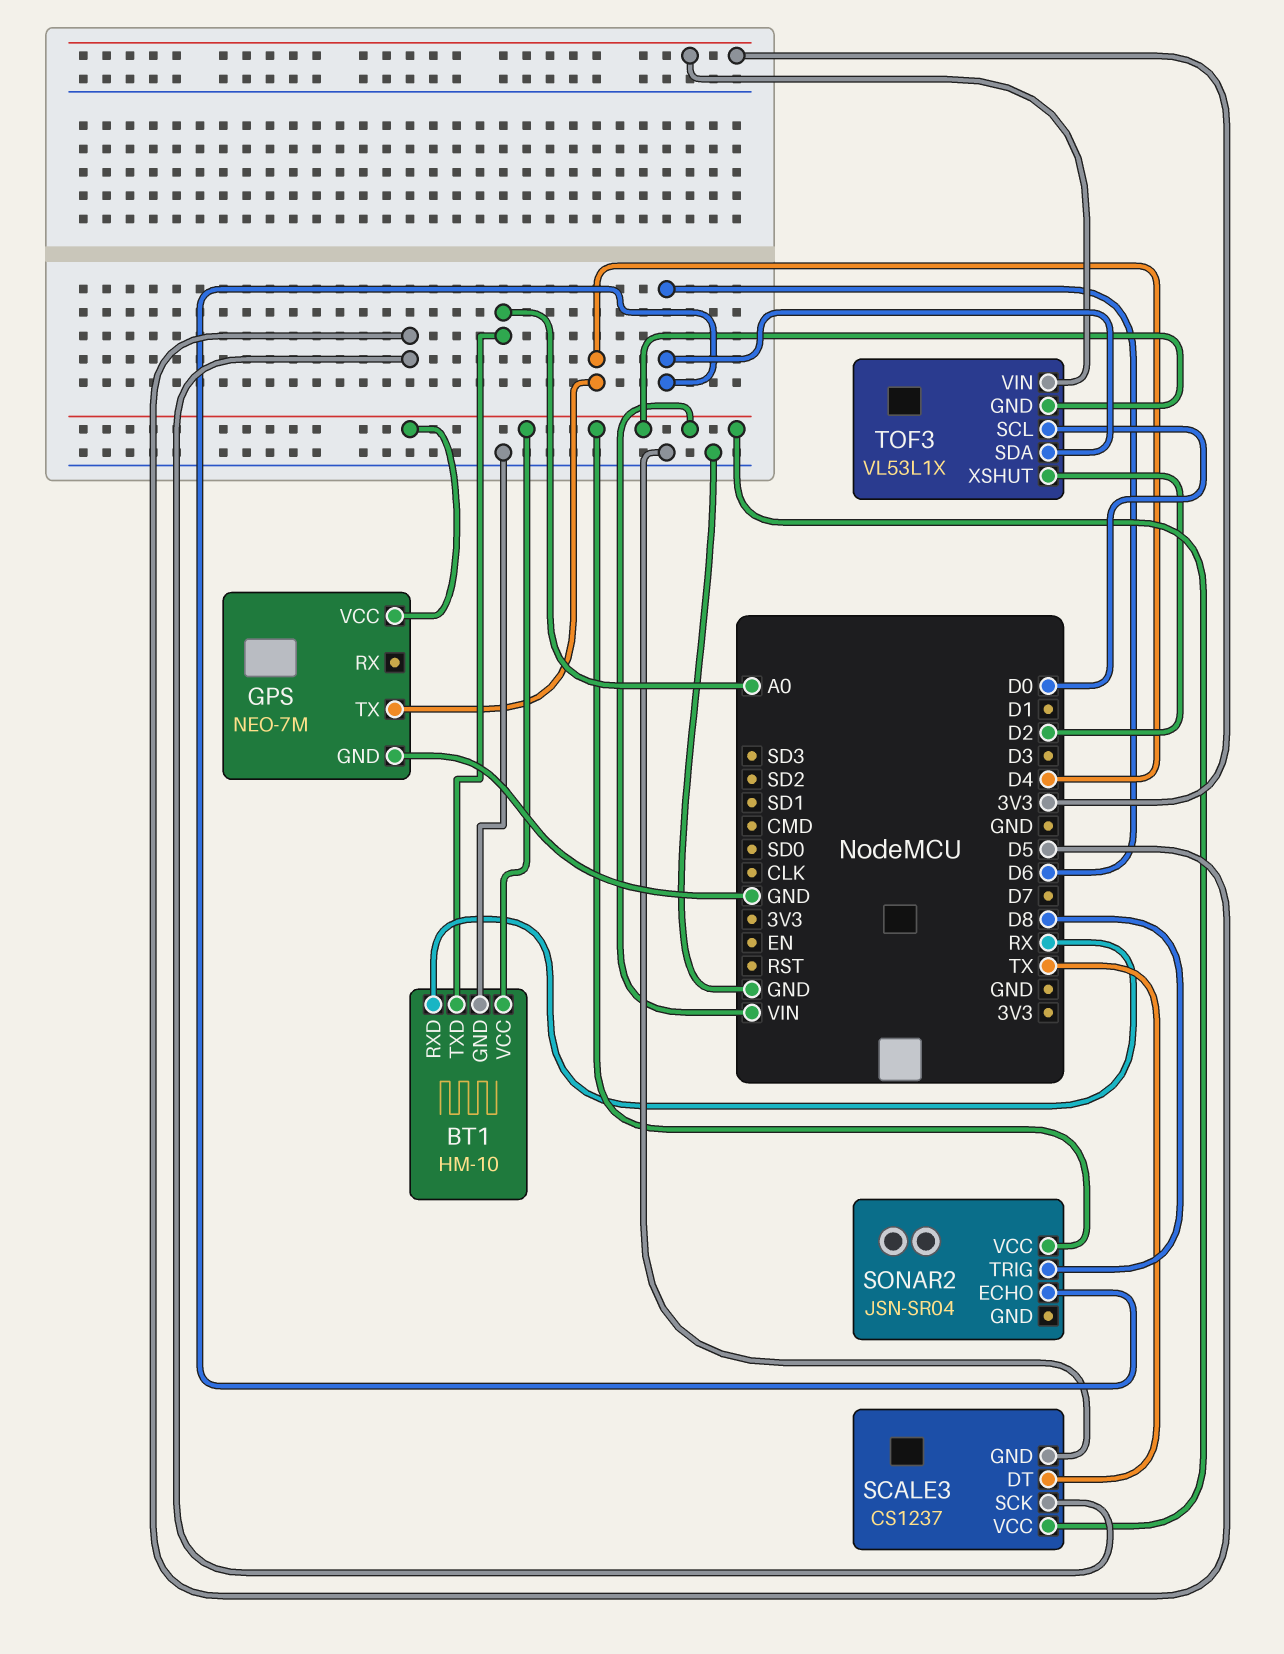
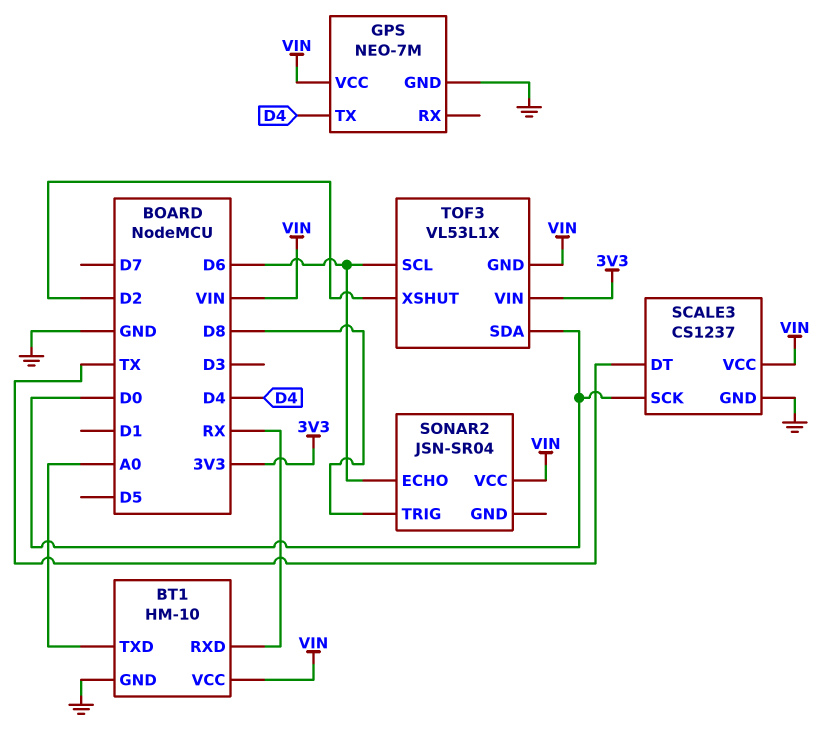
SCALE3 pin SCK: D5 -> D0
TOF3 pin SCL: D0 -> D6
TOF3 pin SDA: D6 -> D0

